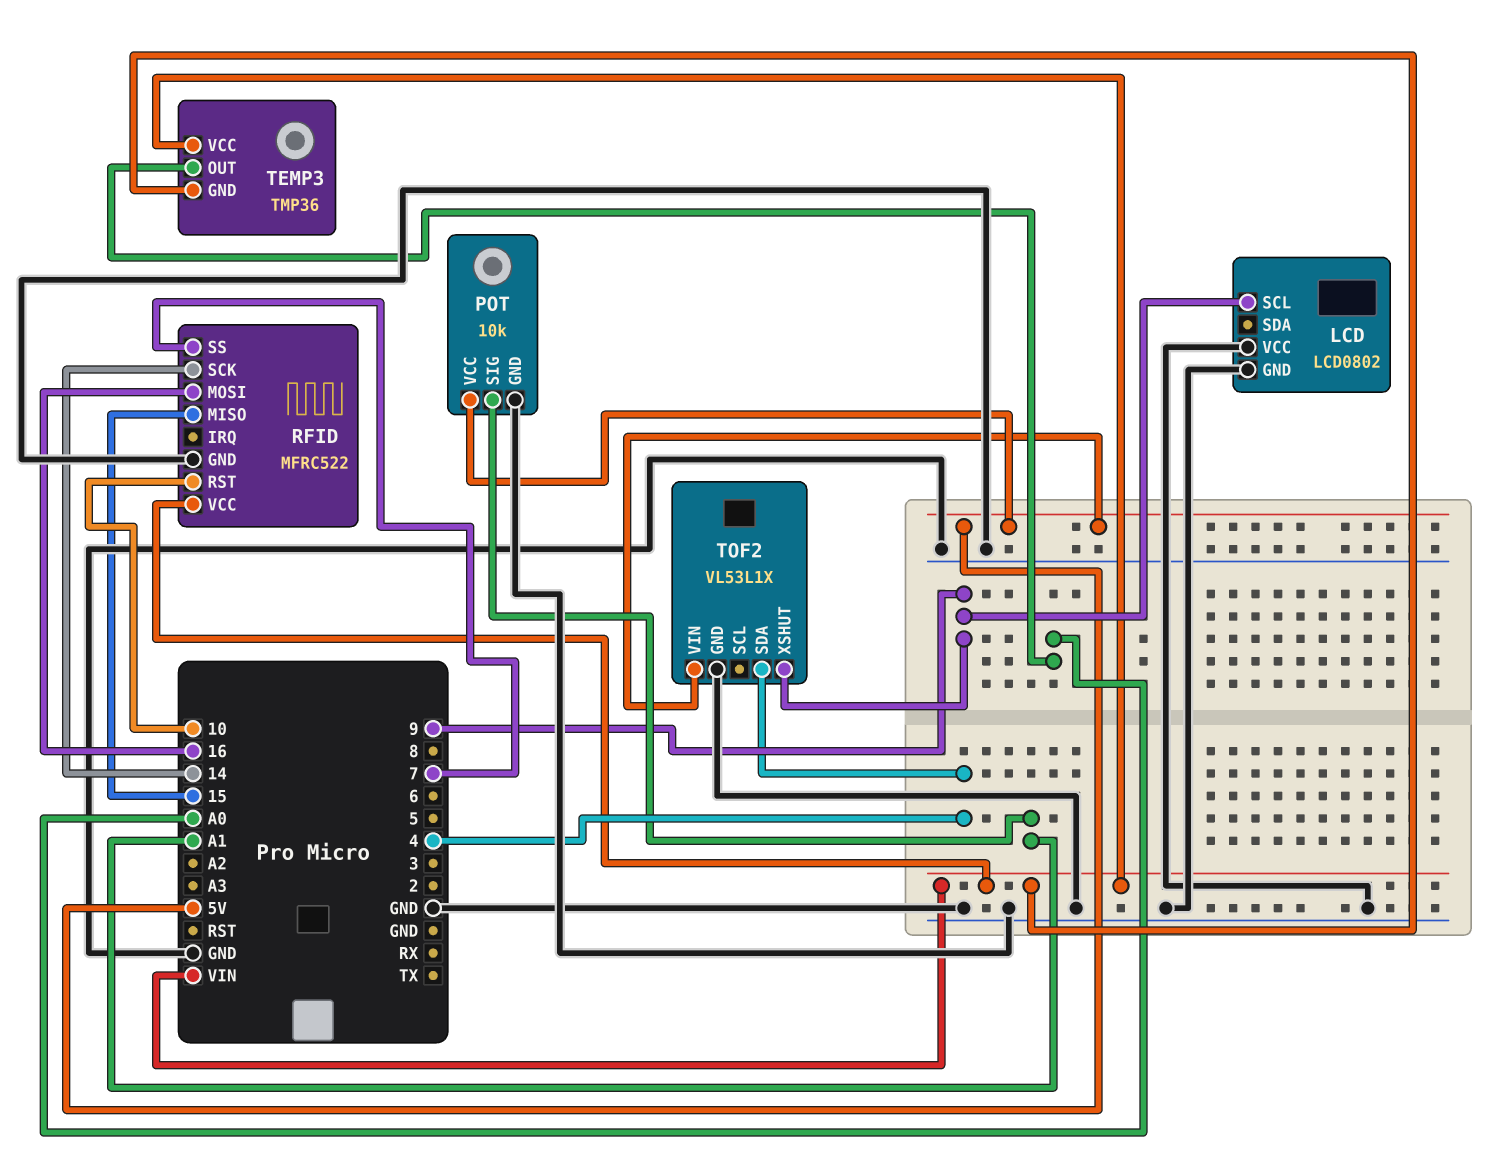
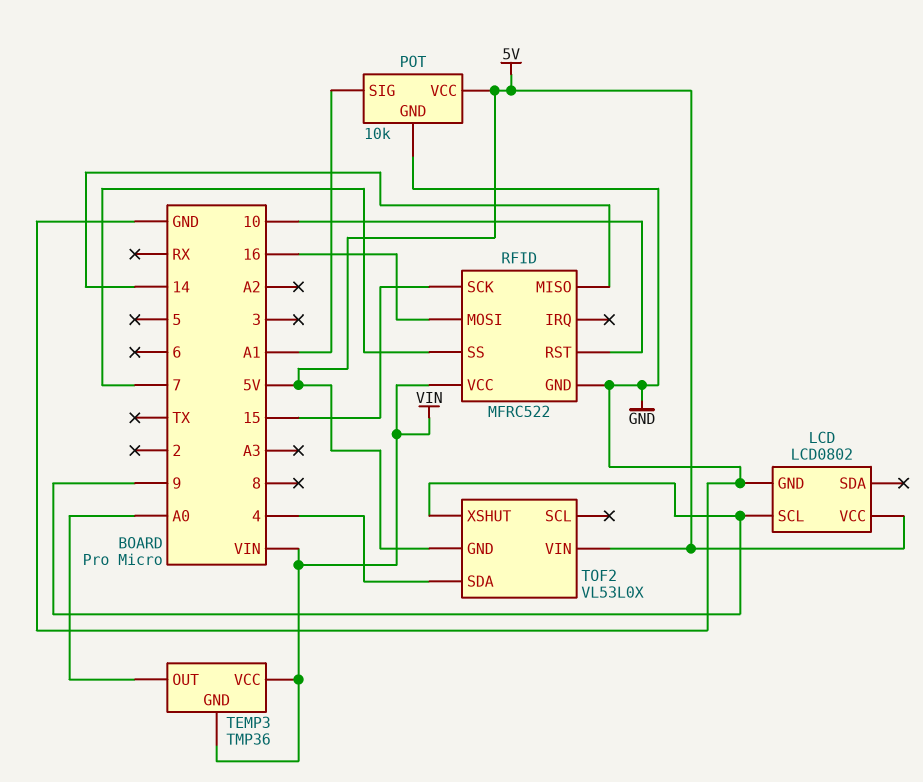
LCD pin VCC: GND -> 5V
RFID pin MISO: 15 -> 14
RFID pin SCK: 14 -> 15
TOF2: VL53L1X -> VL53L0X
TOF2 pin GND: GND -> 5V

